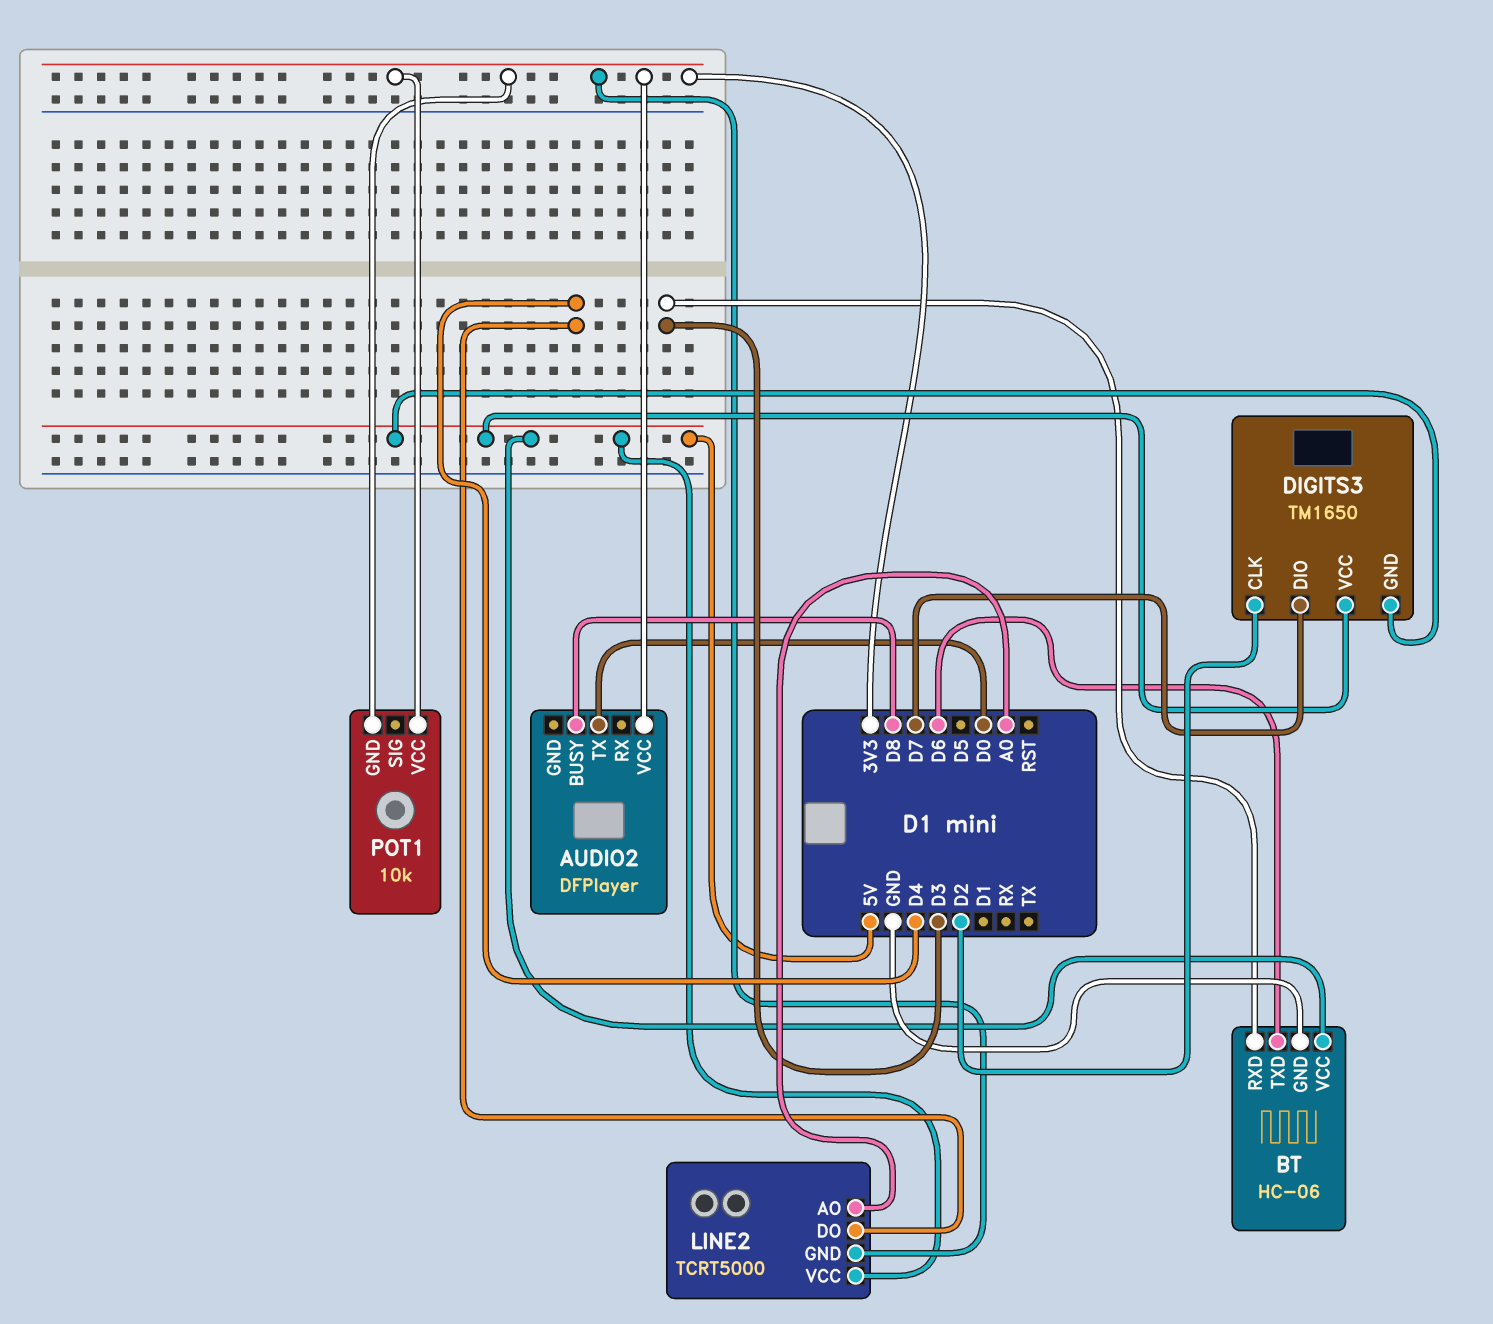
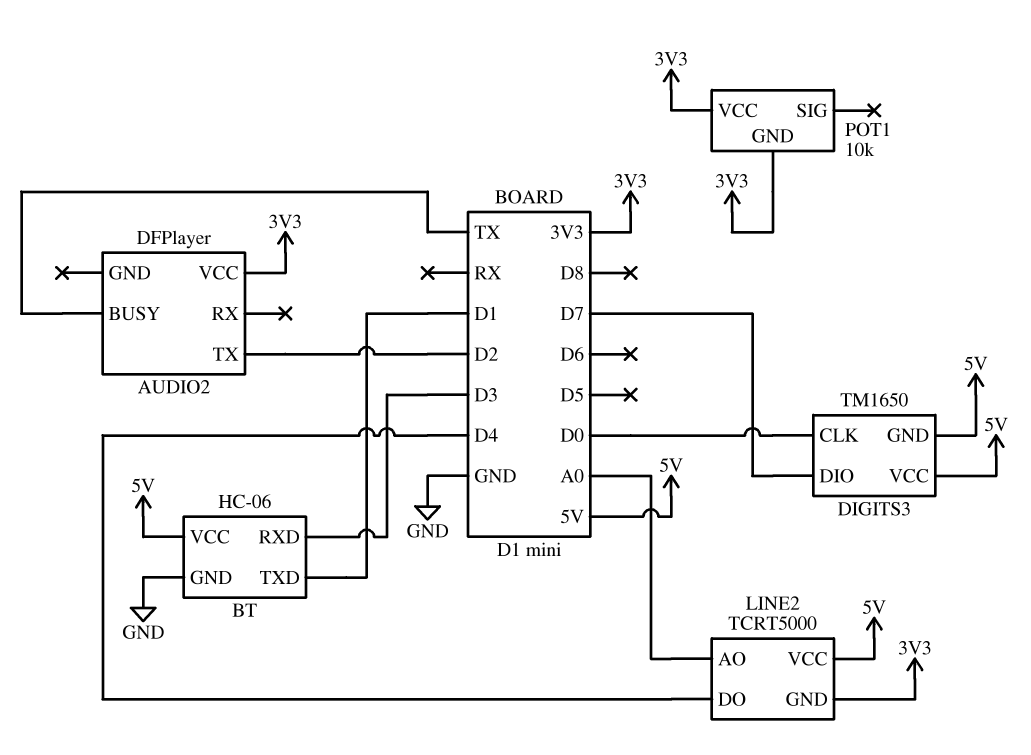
AUDIO2 pin BUSY: D8 -> TX
AUDIO2 pin TX: D0 -> D2
BT pin TXD: D6 -> D1
DIGITS3 pin CLK: D2 -> D0

